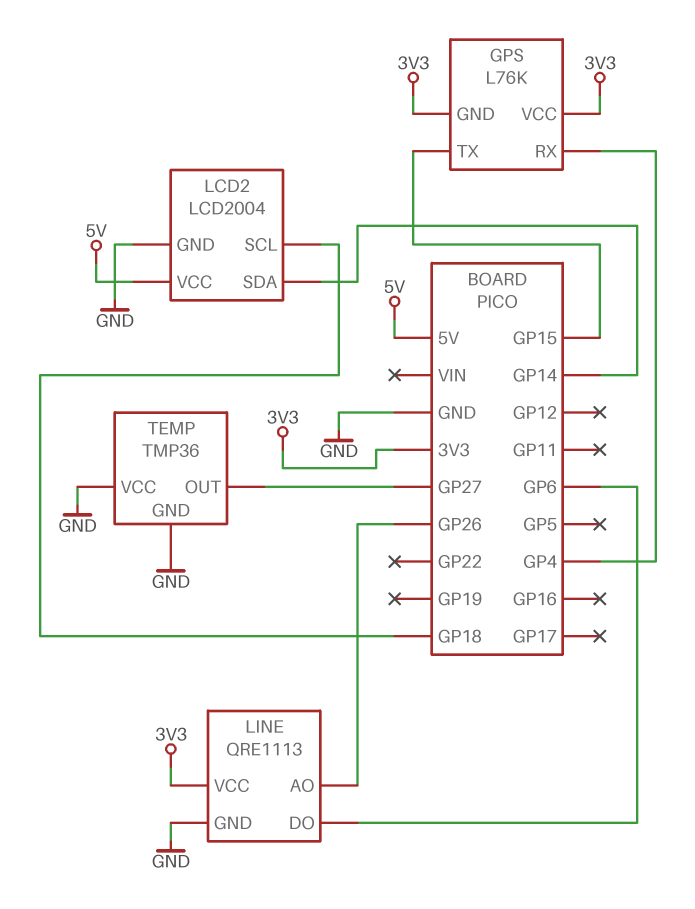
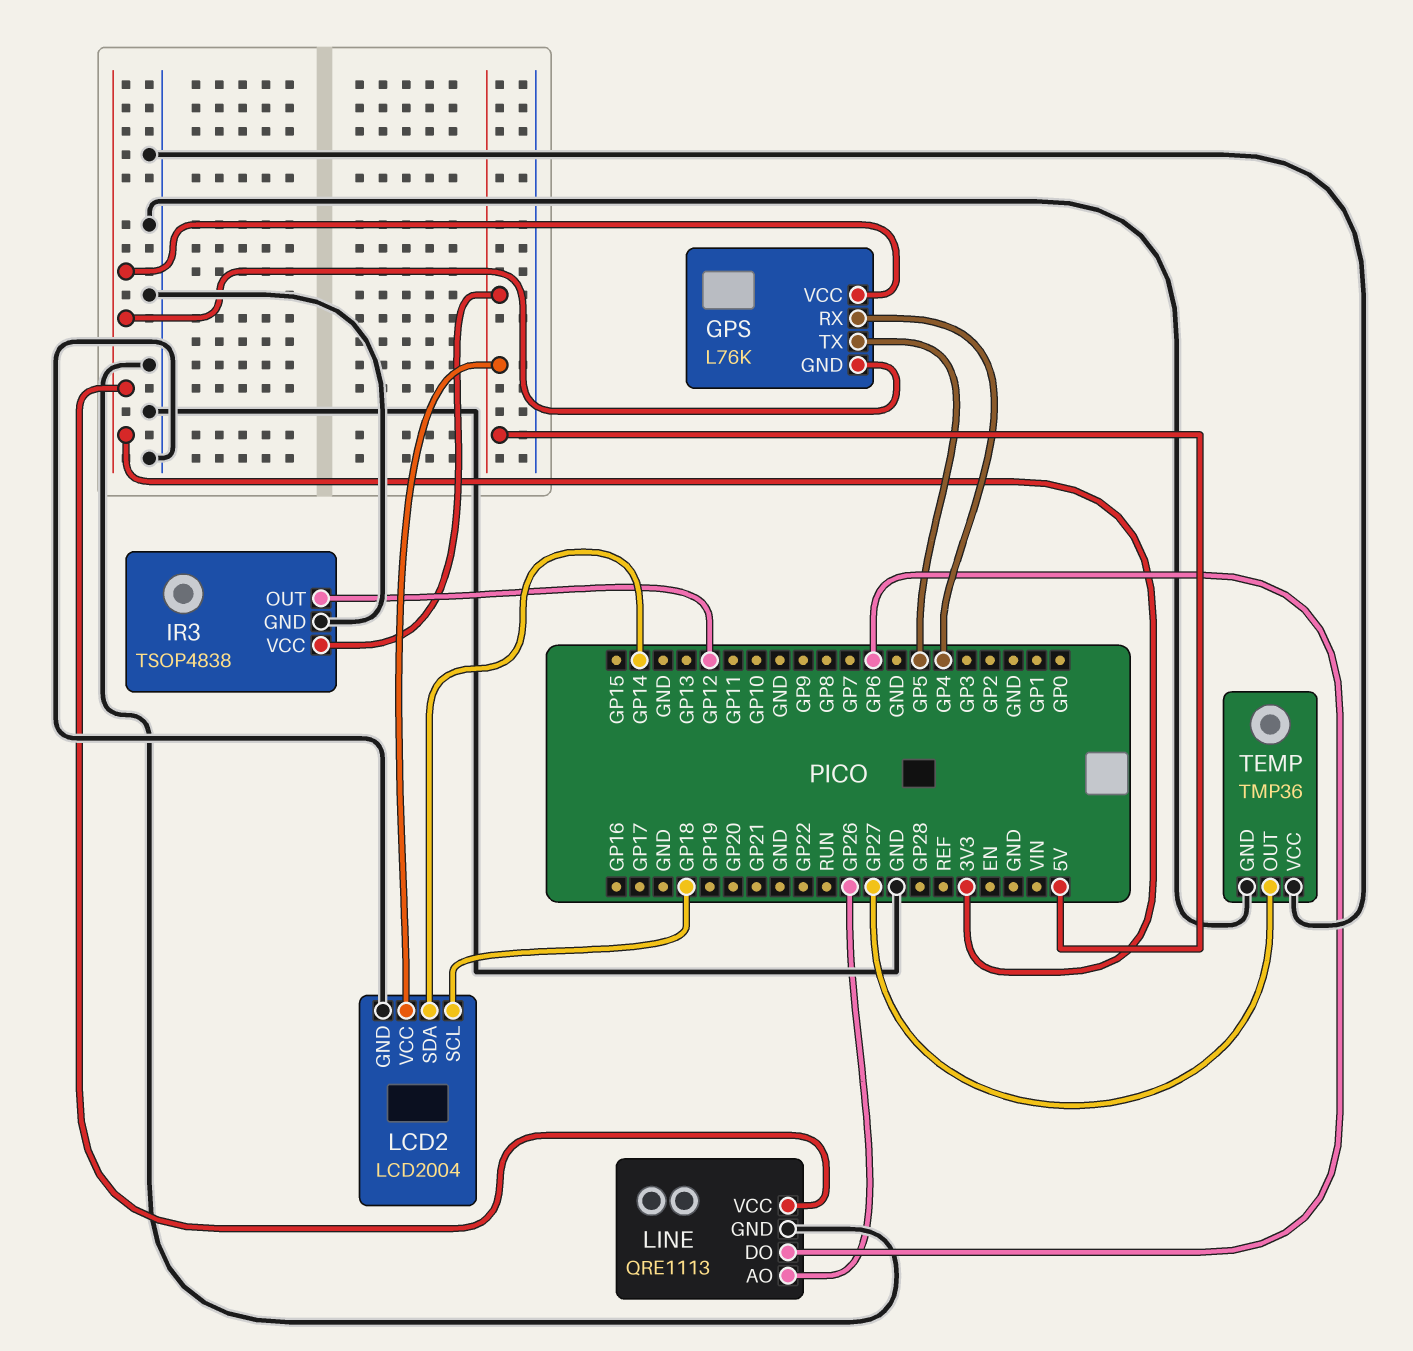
GPS pin TX: GP15 -> GP5
IR3: none -> TSOP4838
IR3 pin GND: none -> GND
IR3 pin OUT: none -> GP12
IR3 pin VCC: none -> 5V

